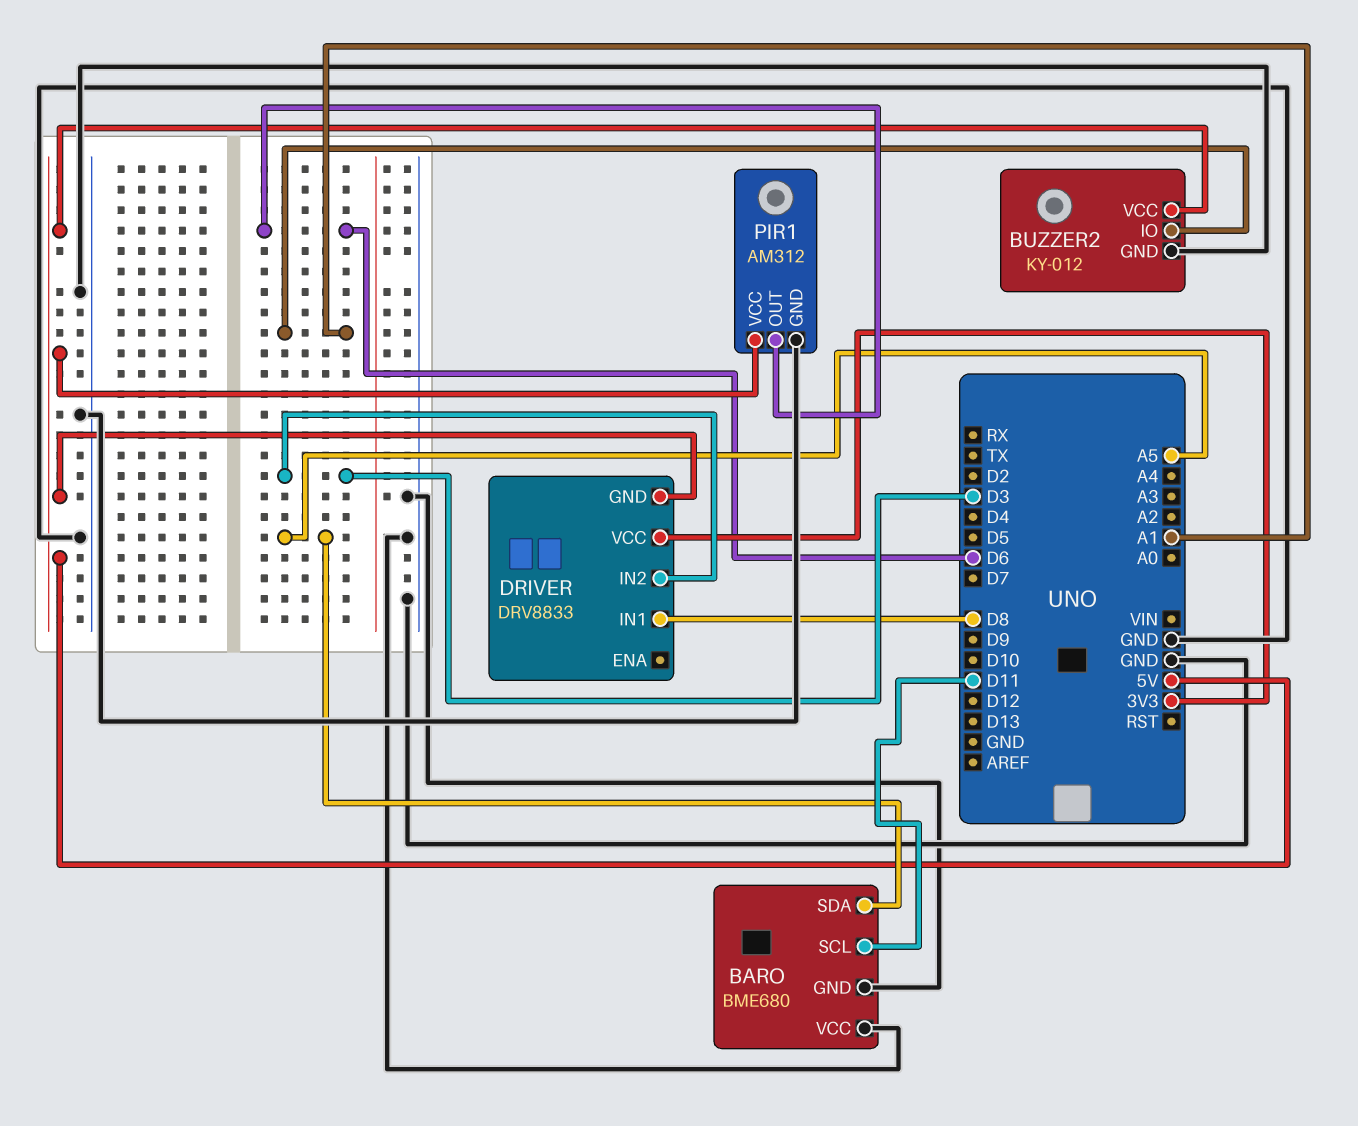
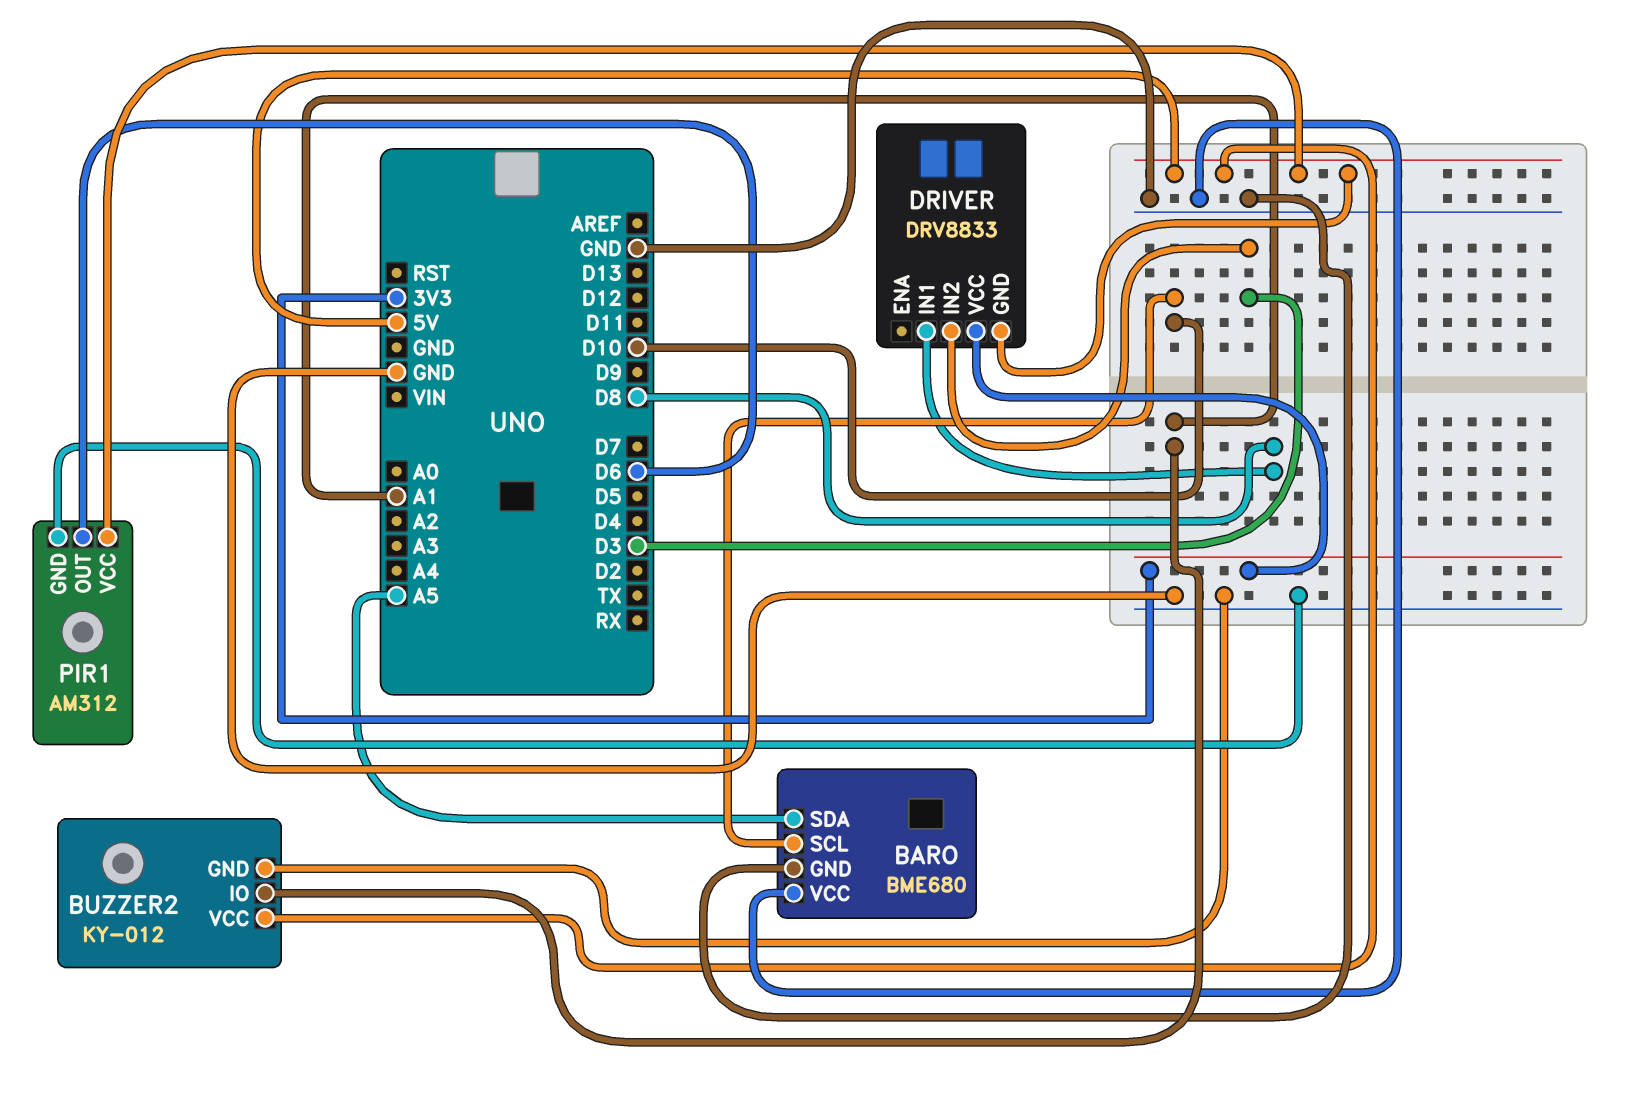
BARO pin SCL: D11 -> D10

